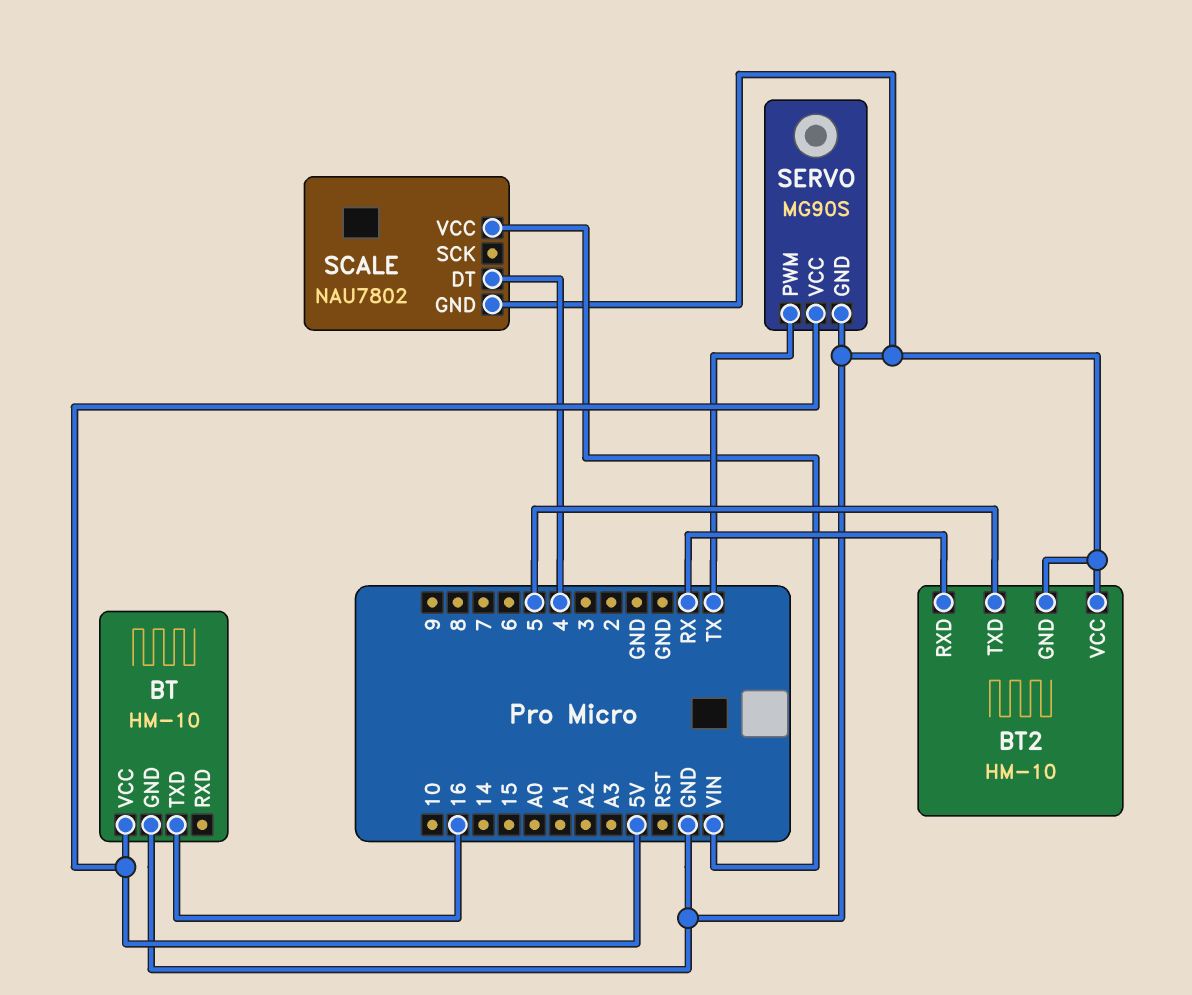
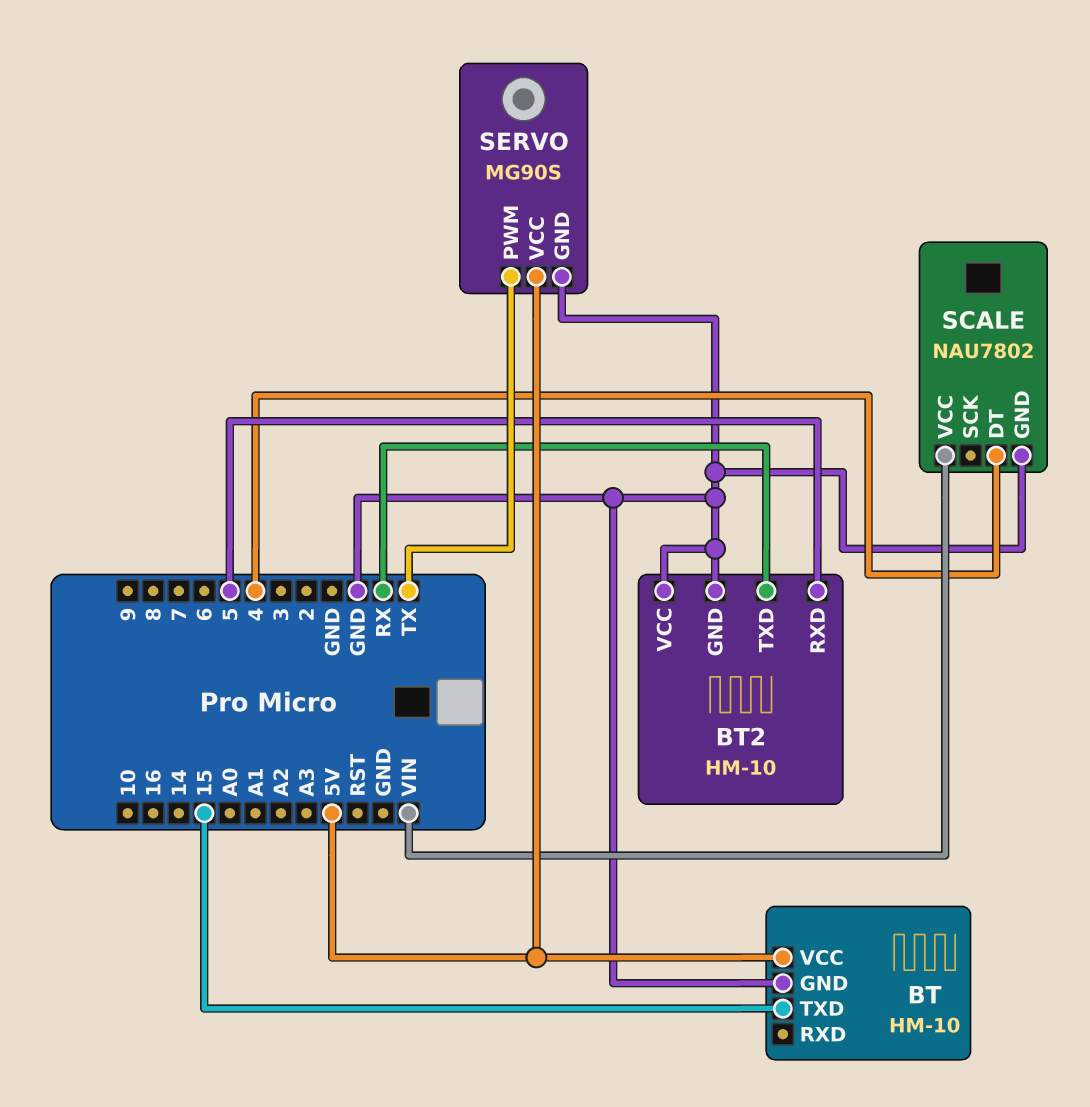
BT pin TXD: 16 -> 15
BT2 pin RXD: RX -> 5
BT2 pin TXD: 5 -> RX

